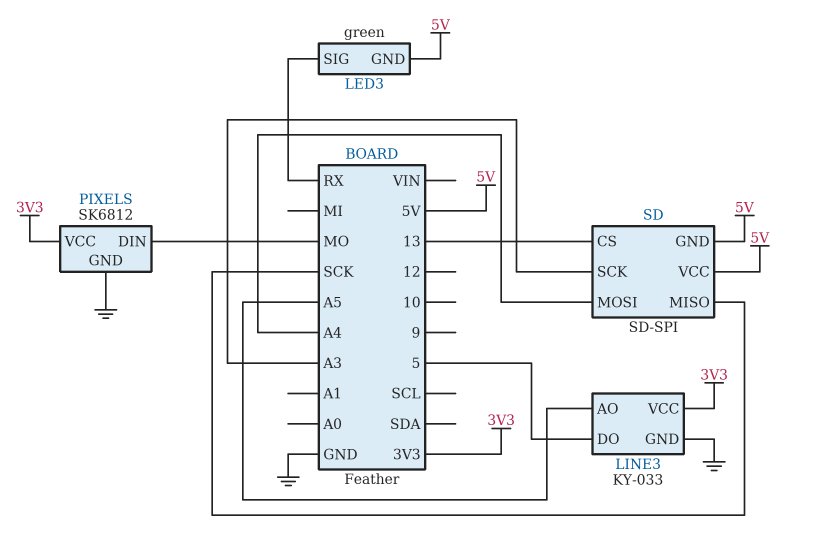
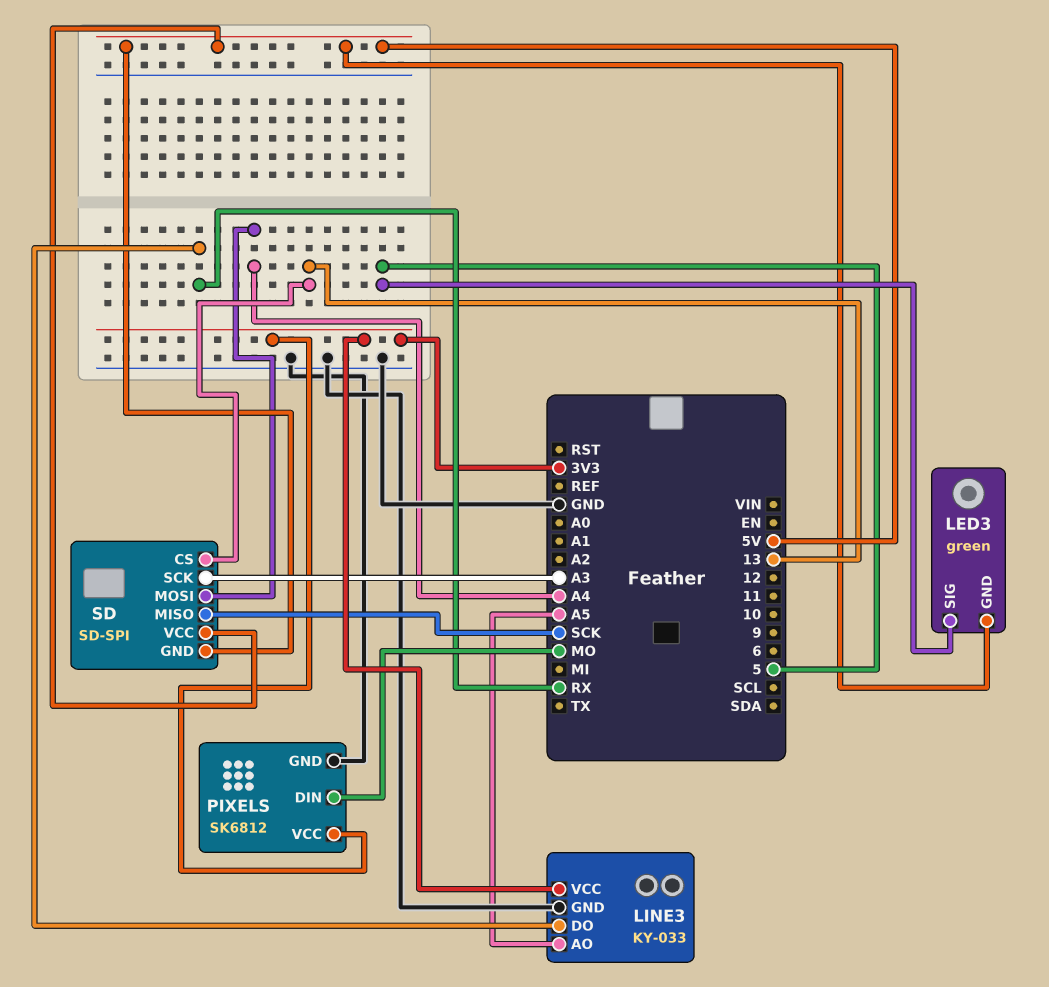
LED3 pin SIG: RX -> 5
LINE3 pin DO: 5 -> RX

